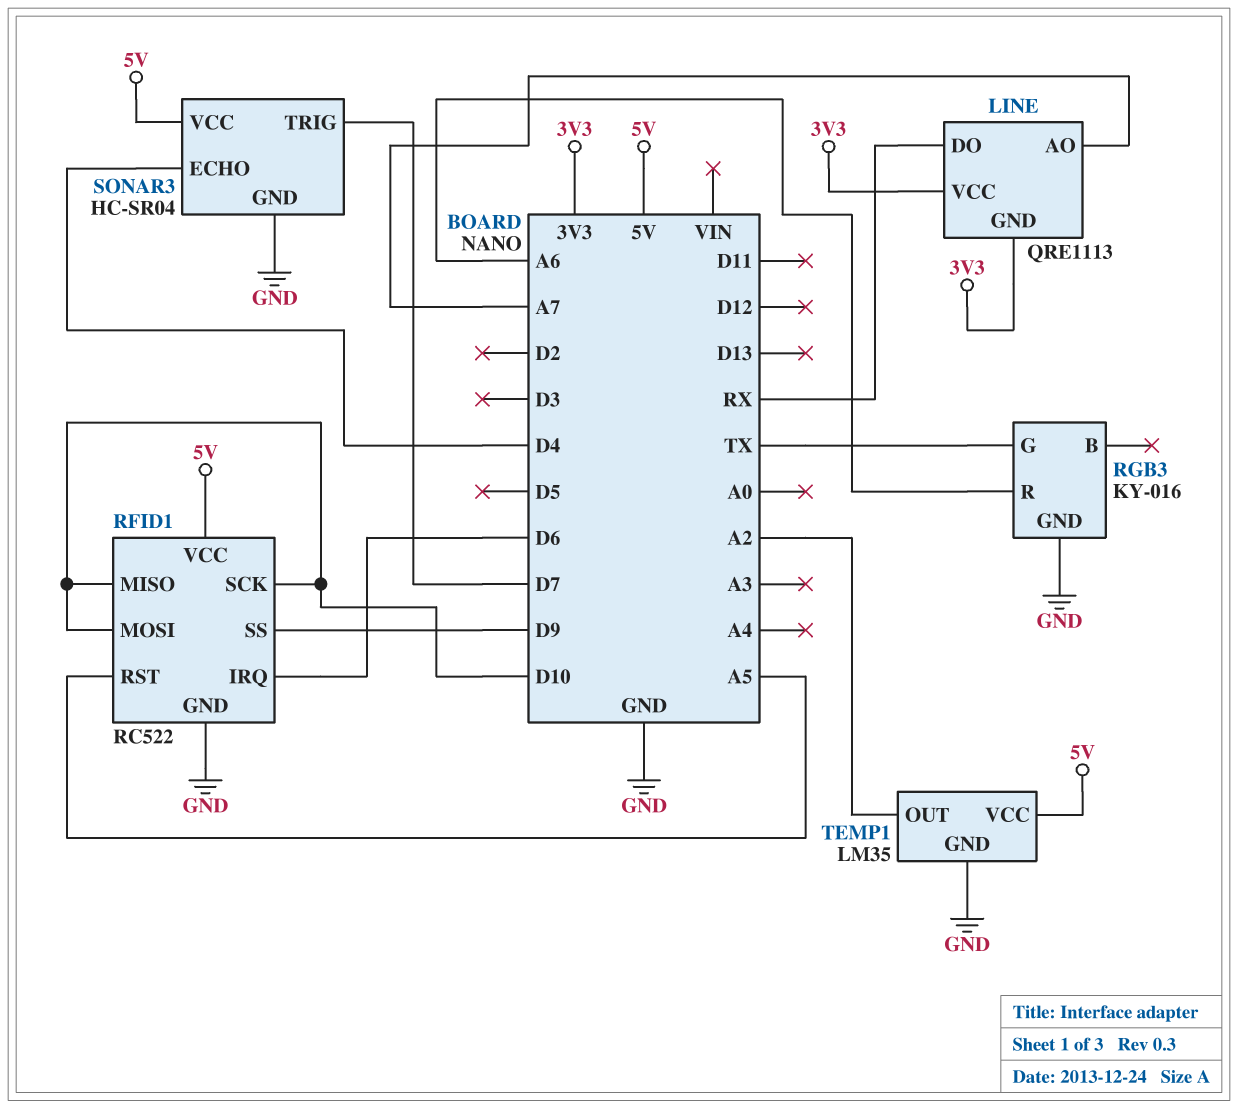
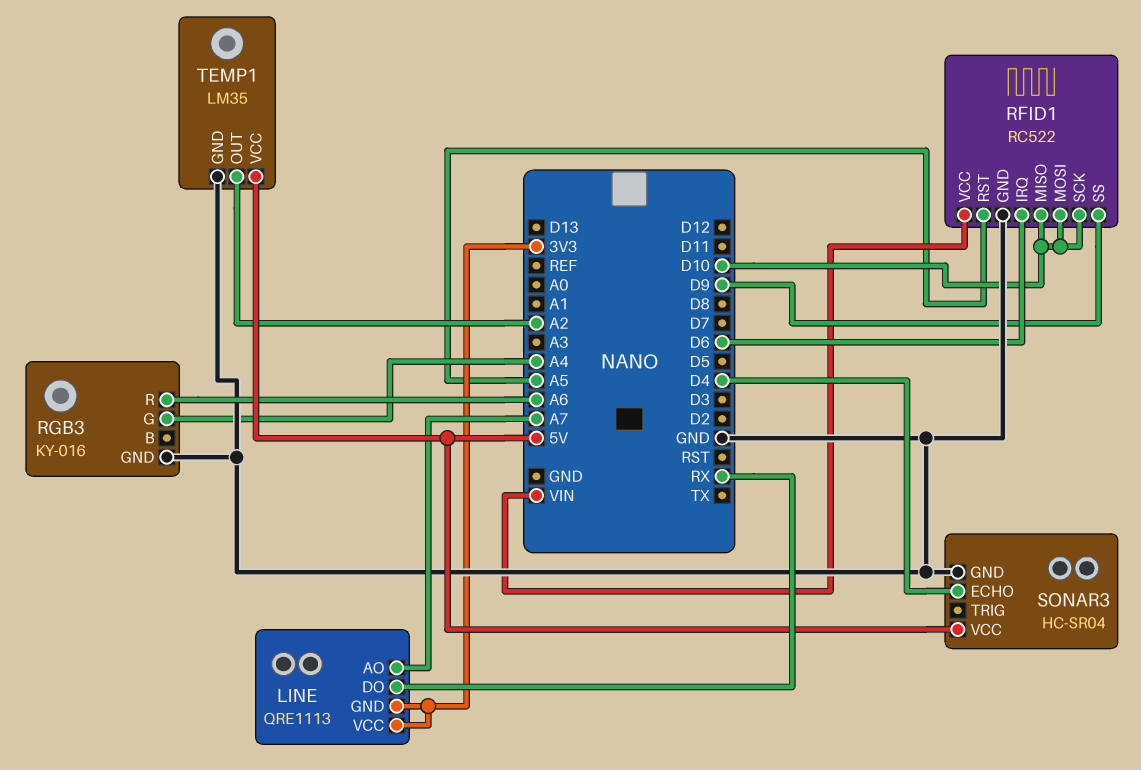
RFID1 pin VCC: 5V -> VIN
RGB3 pin G: TX -> A4
SONAR3 pin TRIG: D7 -> none

